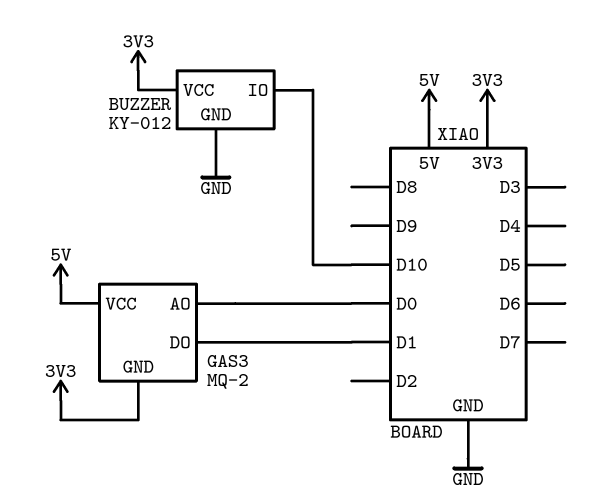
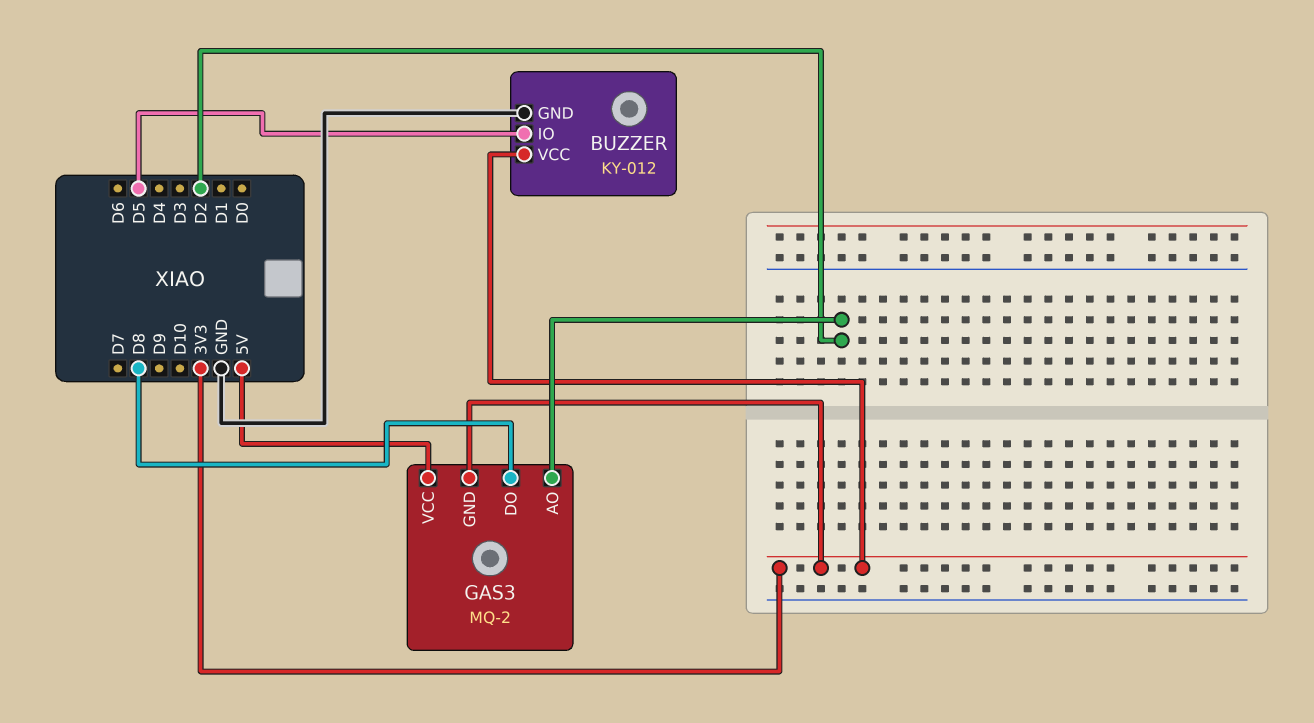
BUZZER pin IO: D10 -> D5
GAS3 pin AO: D0 -> D2
GAS3 pin DO: D1 -> D8

